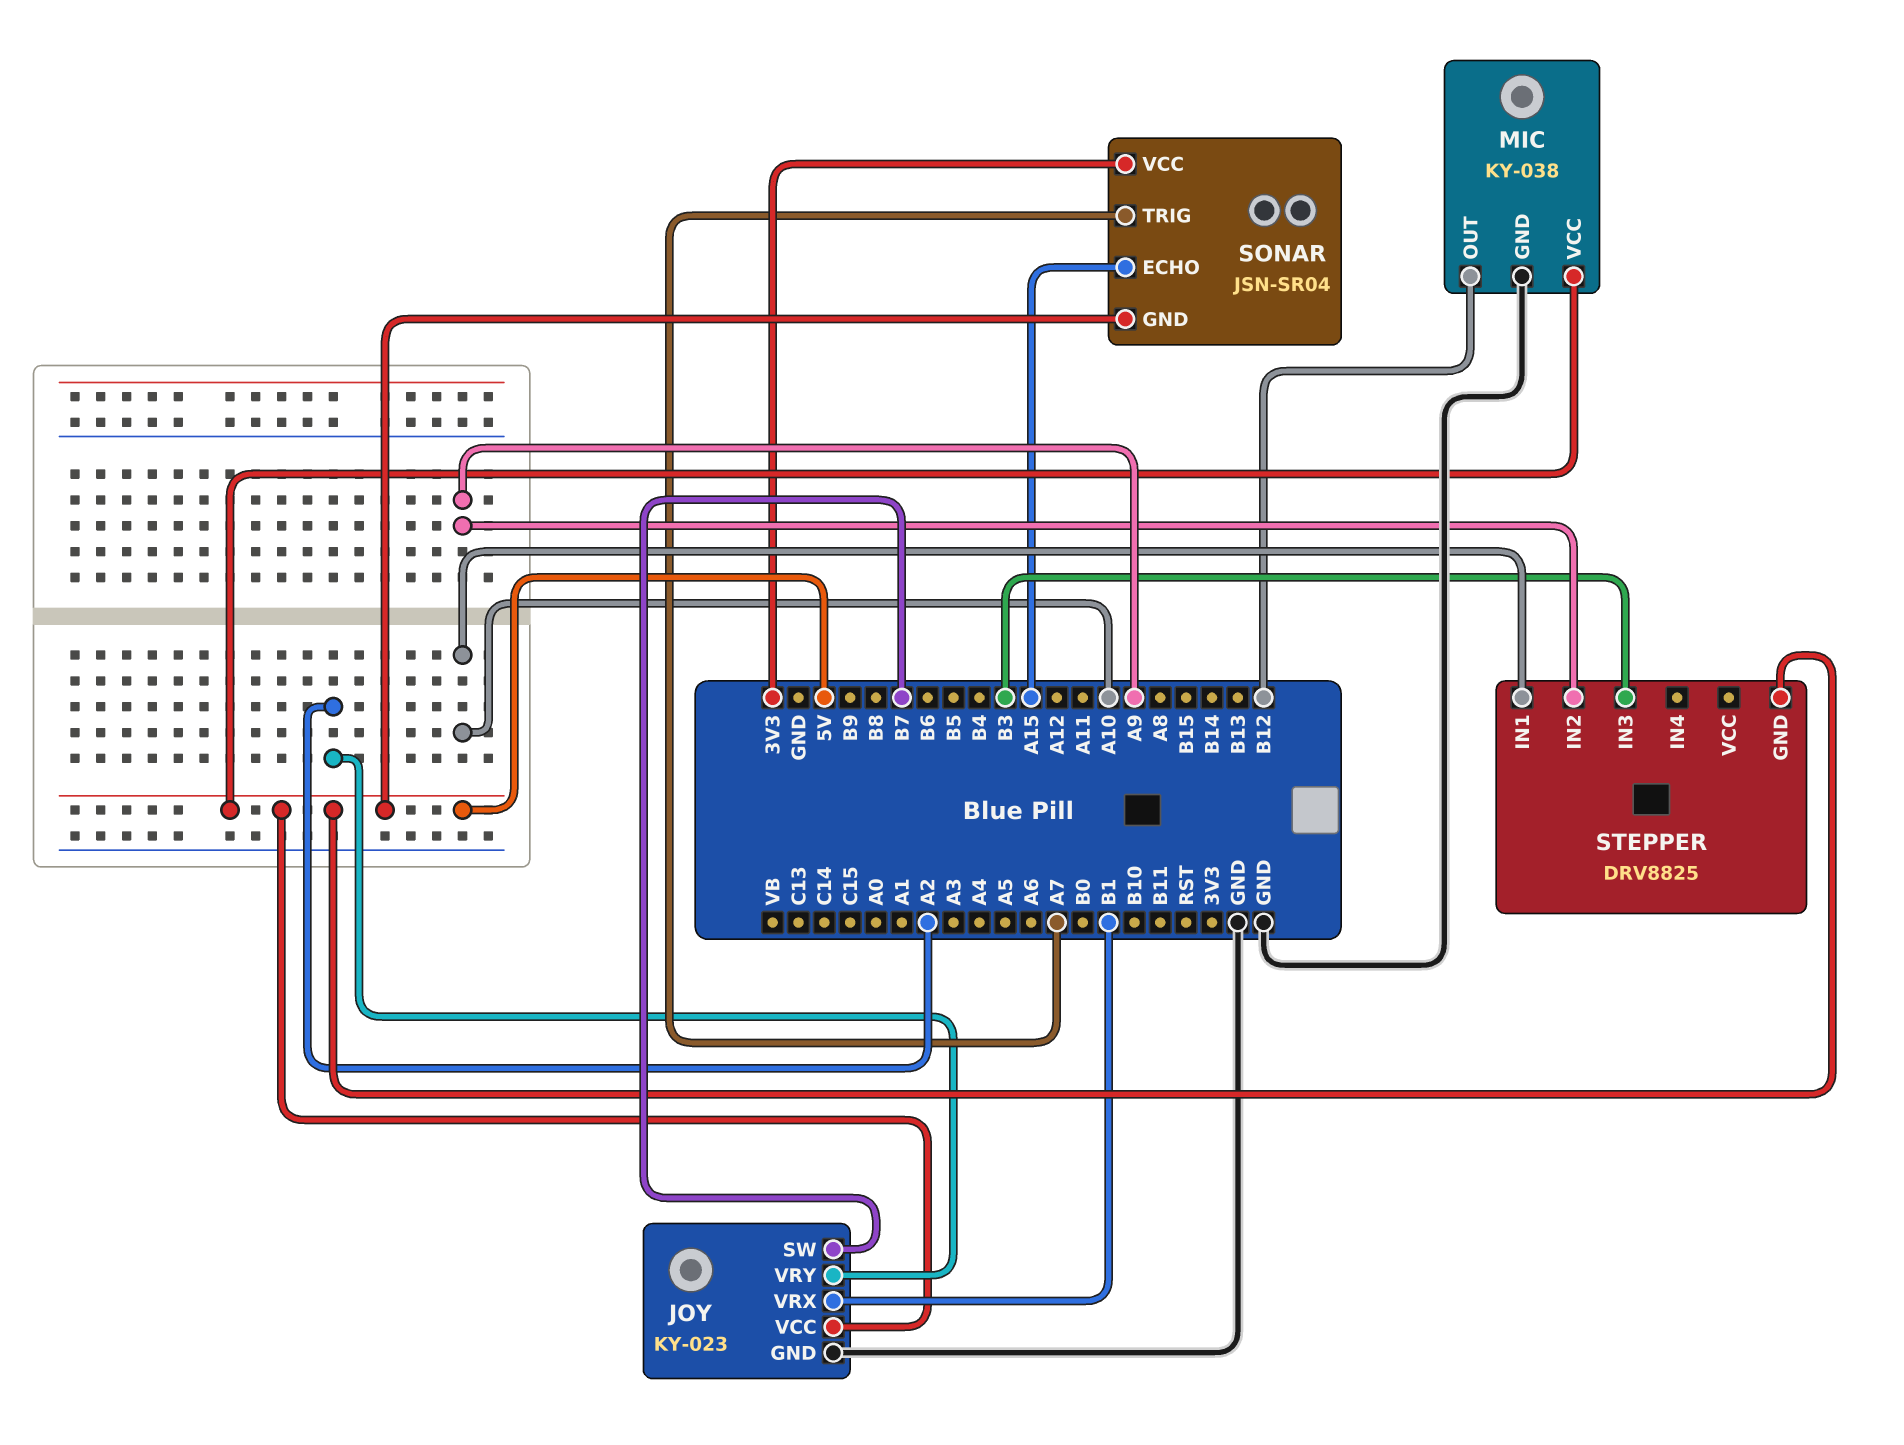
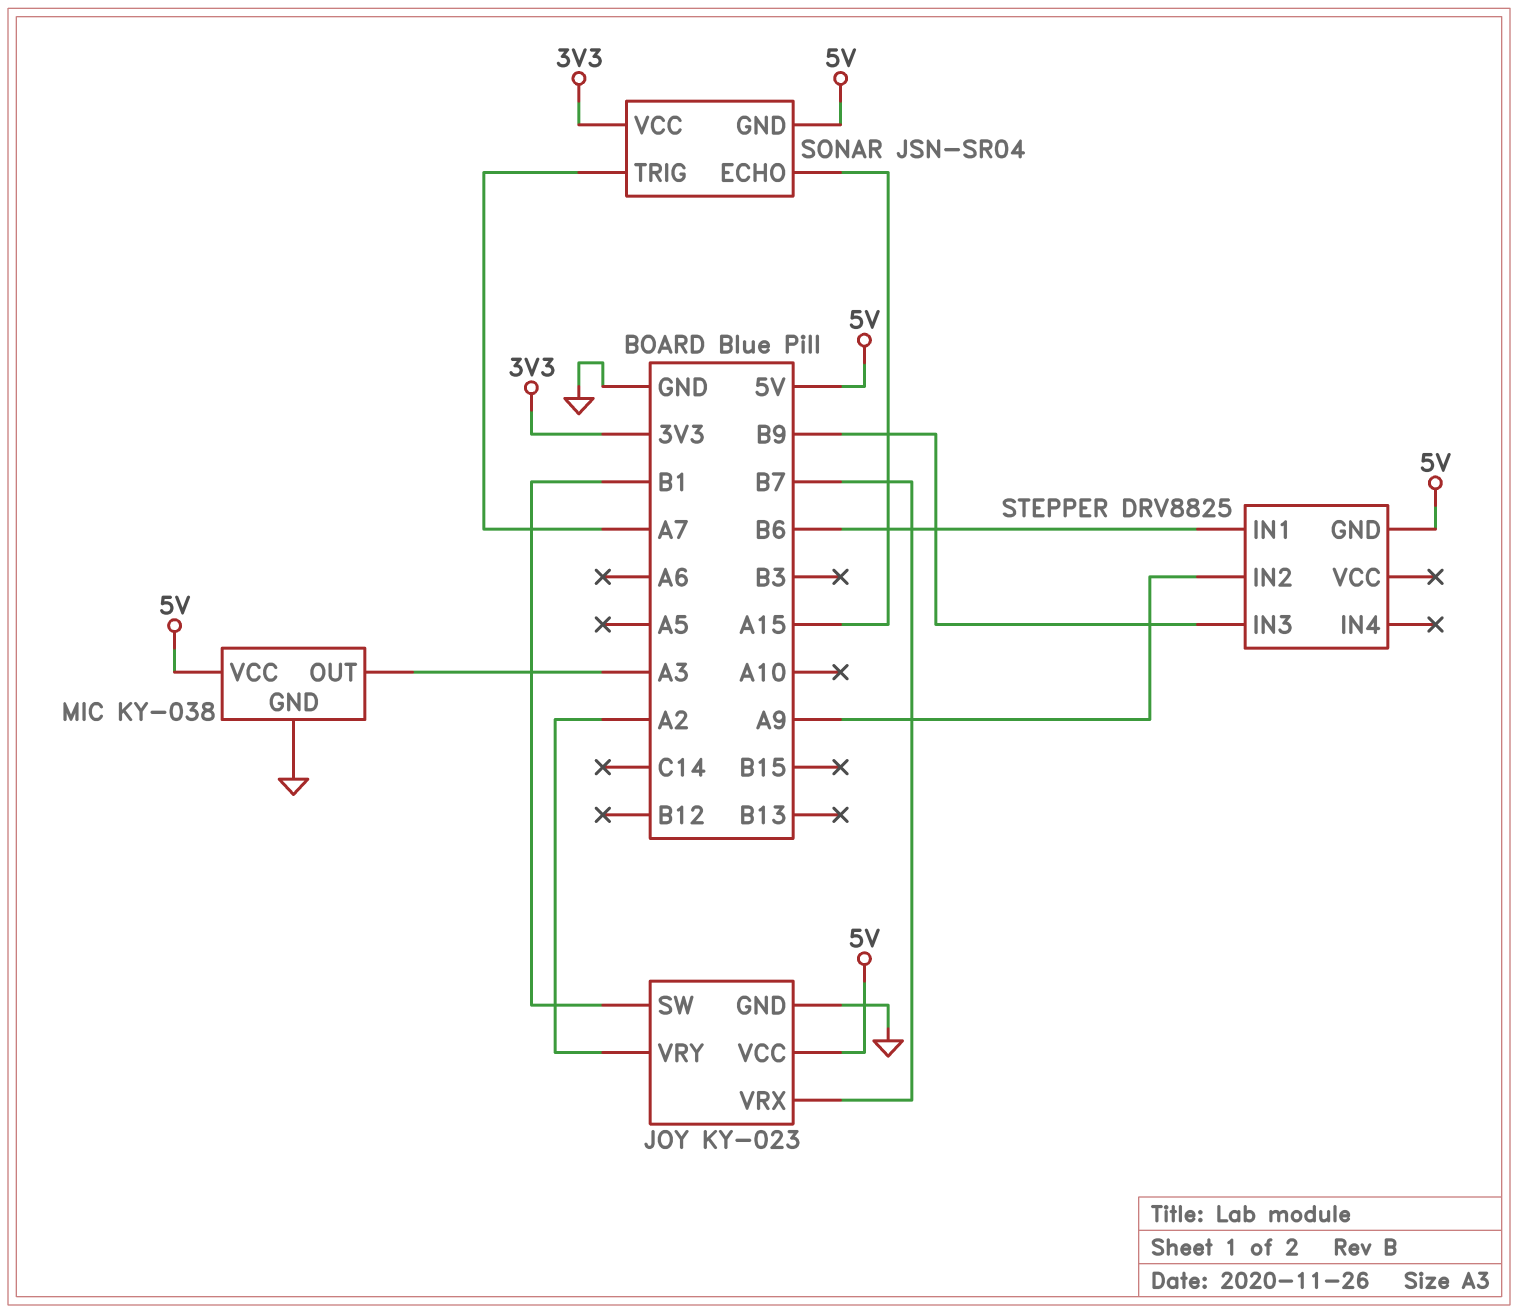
JOY pin SW: B7 -> B1
JOY pin VRX: B1 -> B7
MIC pin OUT: B12 -> A3
STEPPER pin IN1: A10 -> B6
STEPPER pin IN3: B3 -> B9

